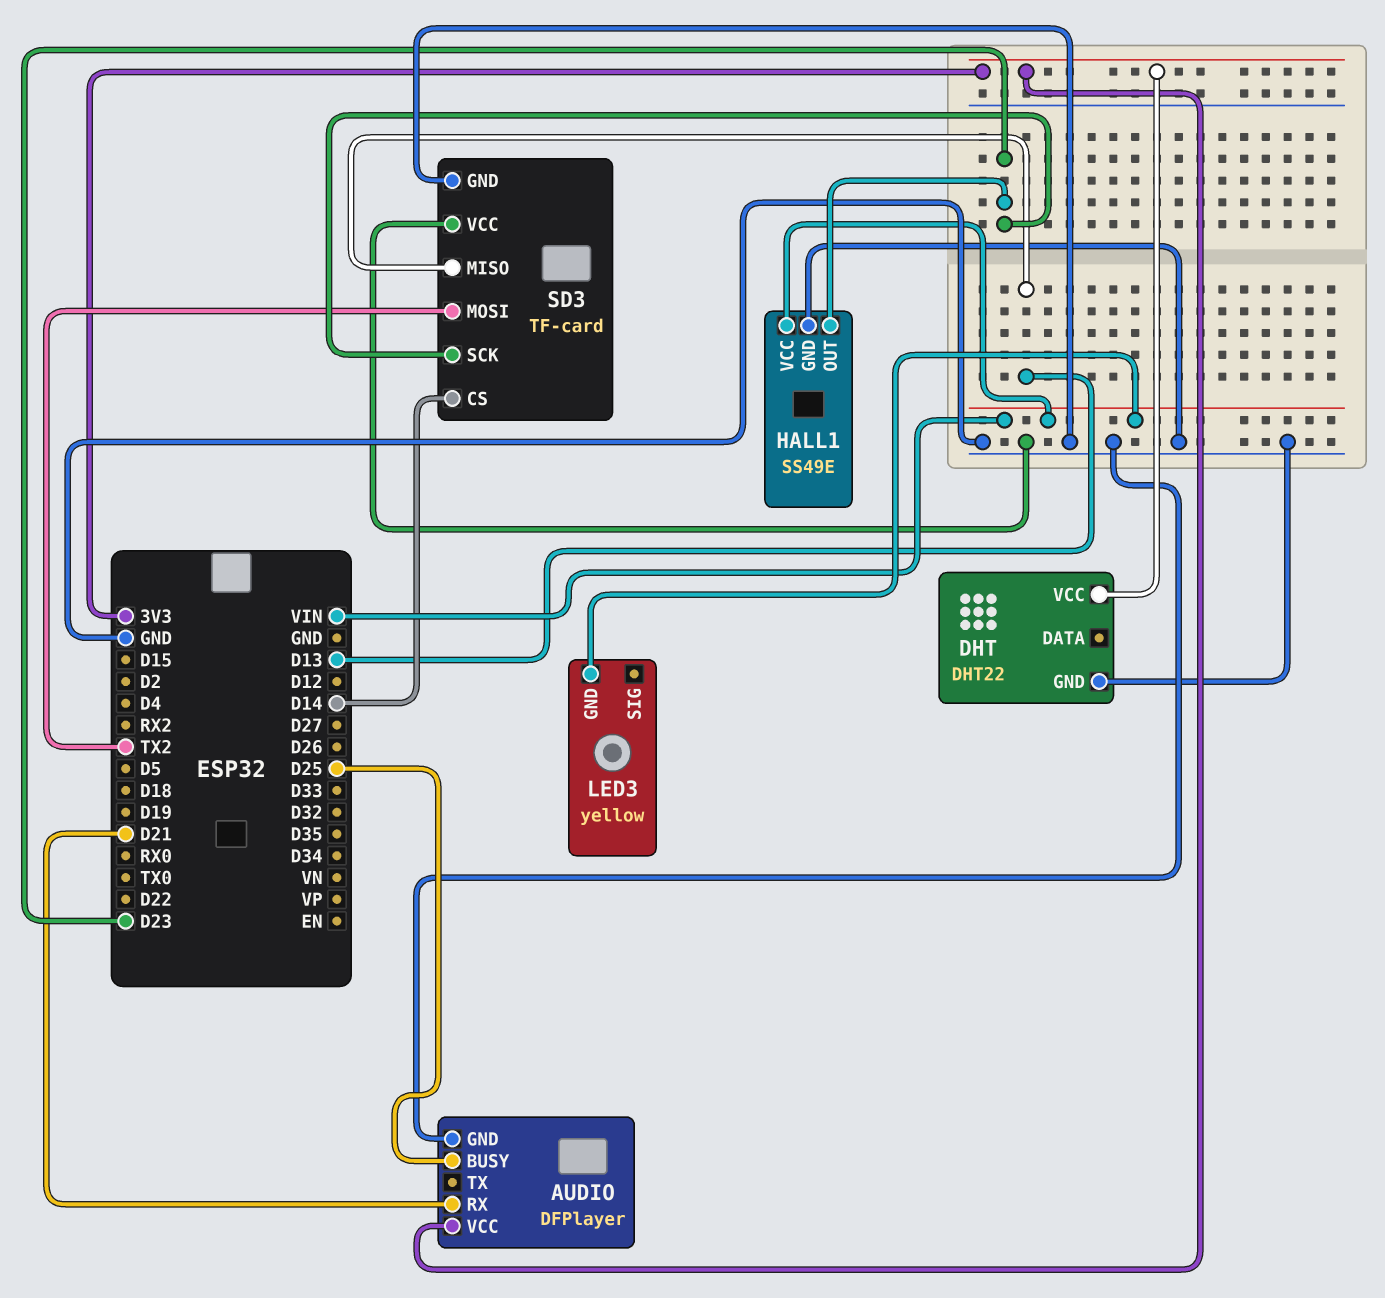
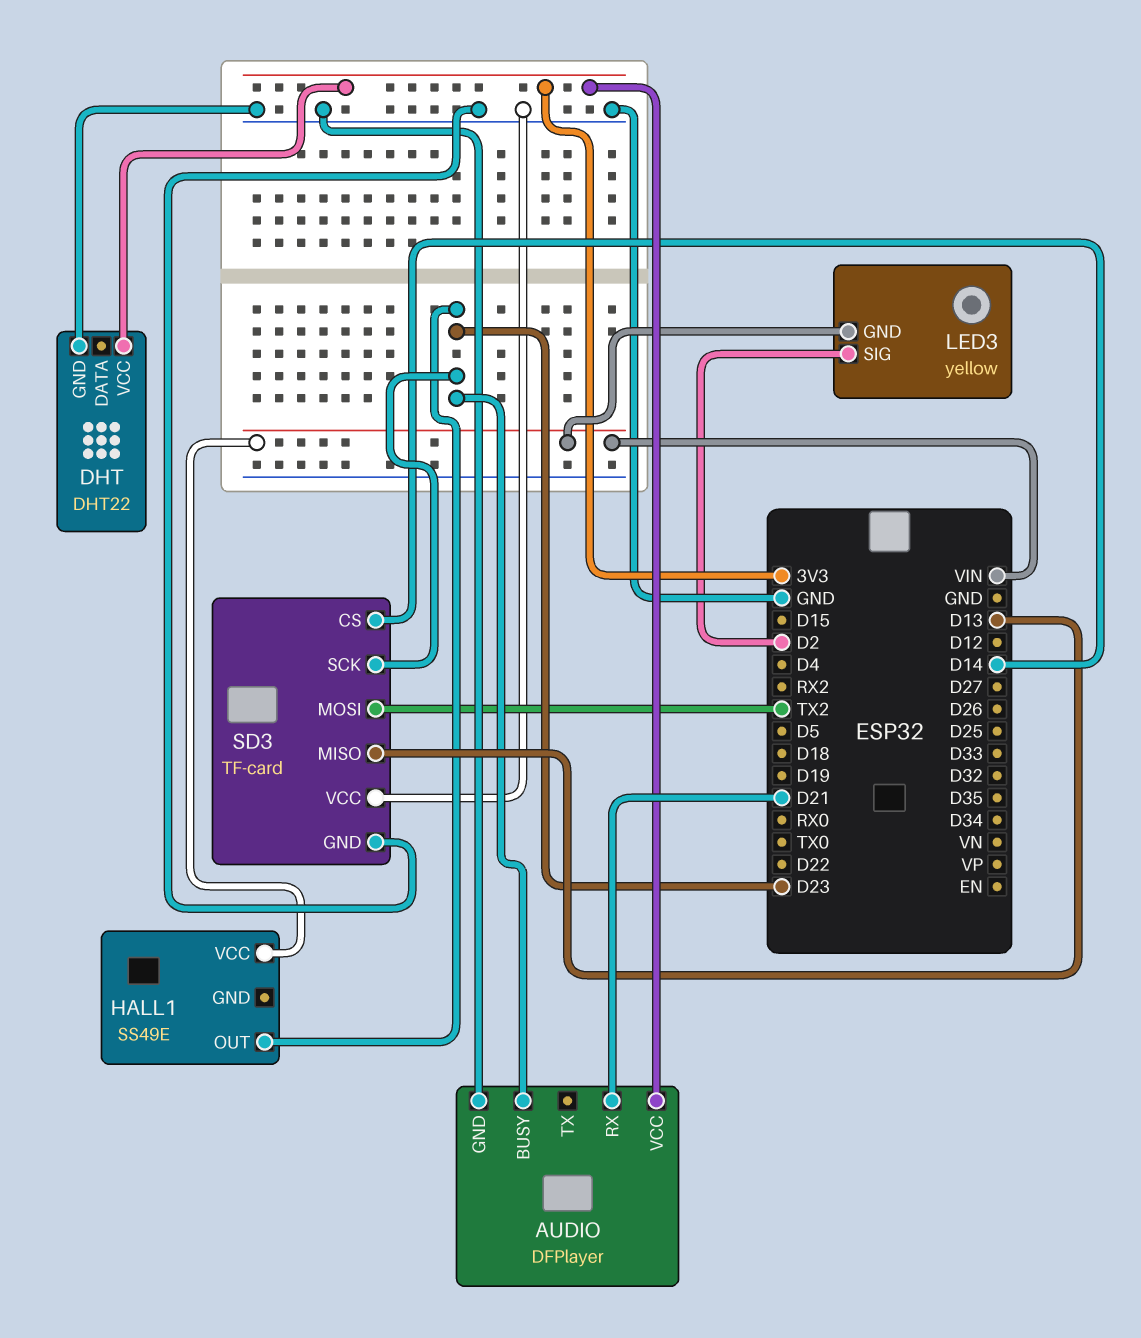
AUDIO pin BUSY: D25 -> D23
HALL1 pin GND: GND -> none
LED3 pin SIG: none -> D2

